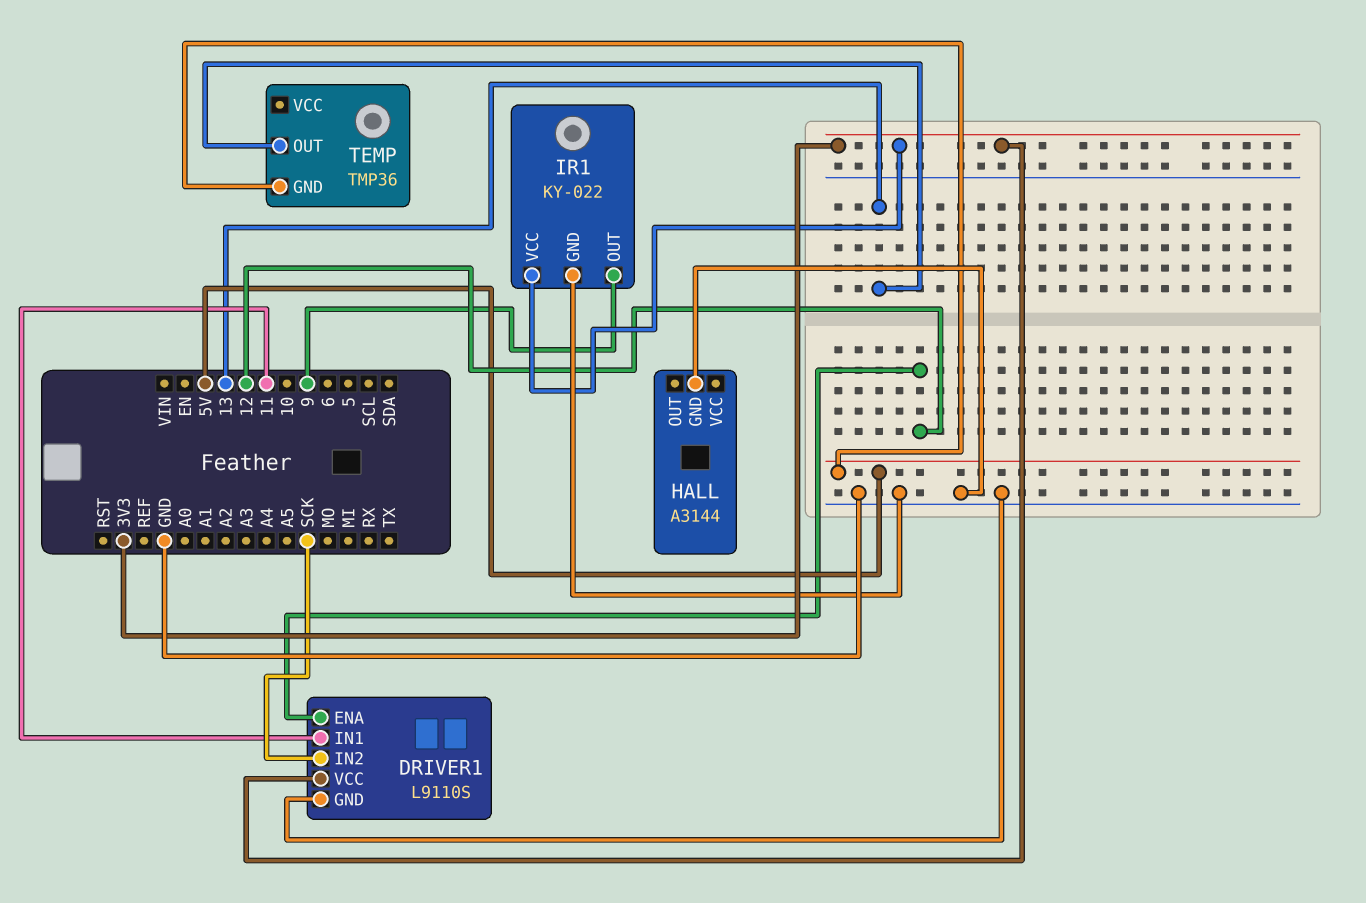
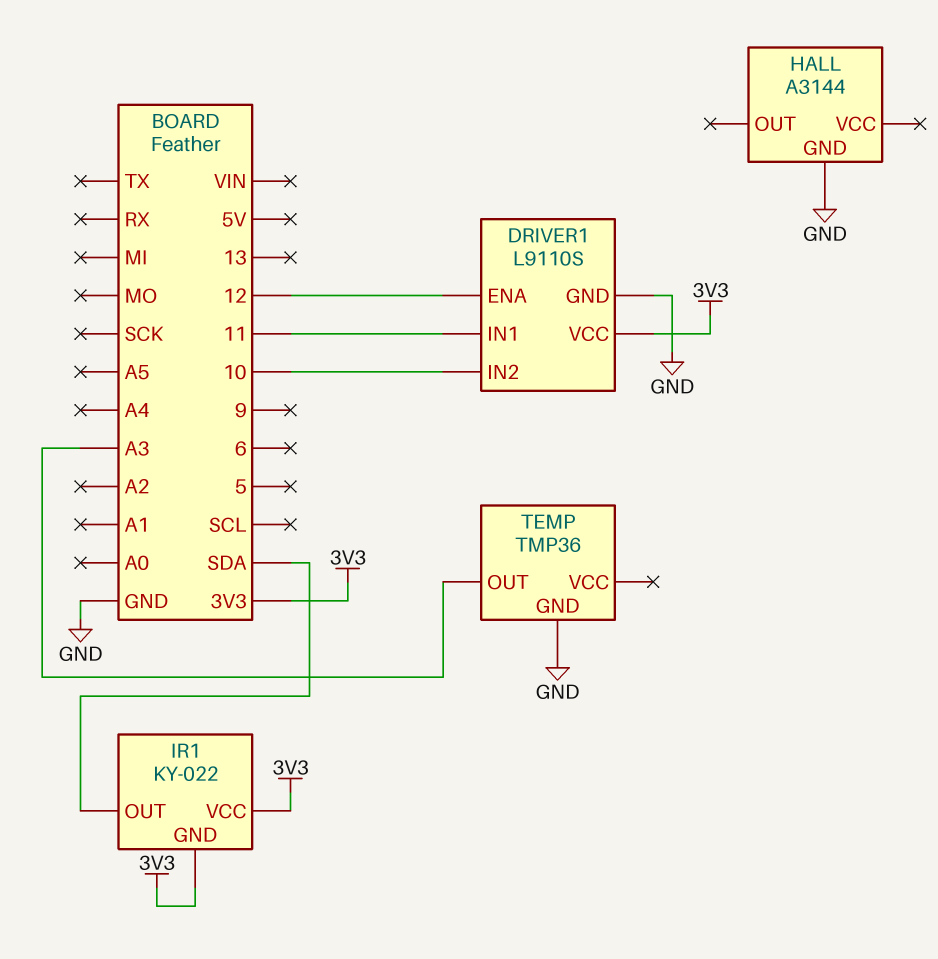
DRIVER1 pin IN2: SCK -> 10
IR1 pin GND: GND -> 3V3
IR1 pin OUT: 9 -> SDA
TEMP pin GND: 5V -> GND
TEMP pin OUT: 13 -> A3

